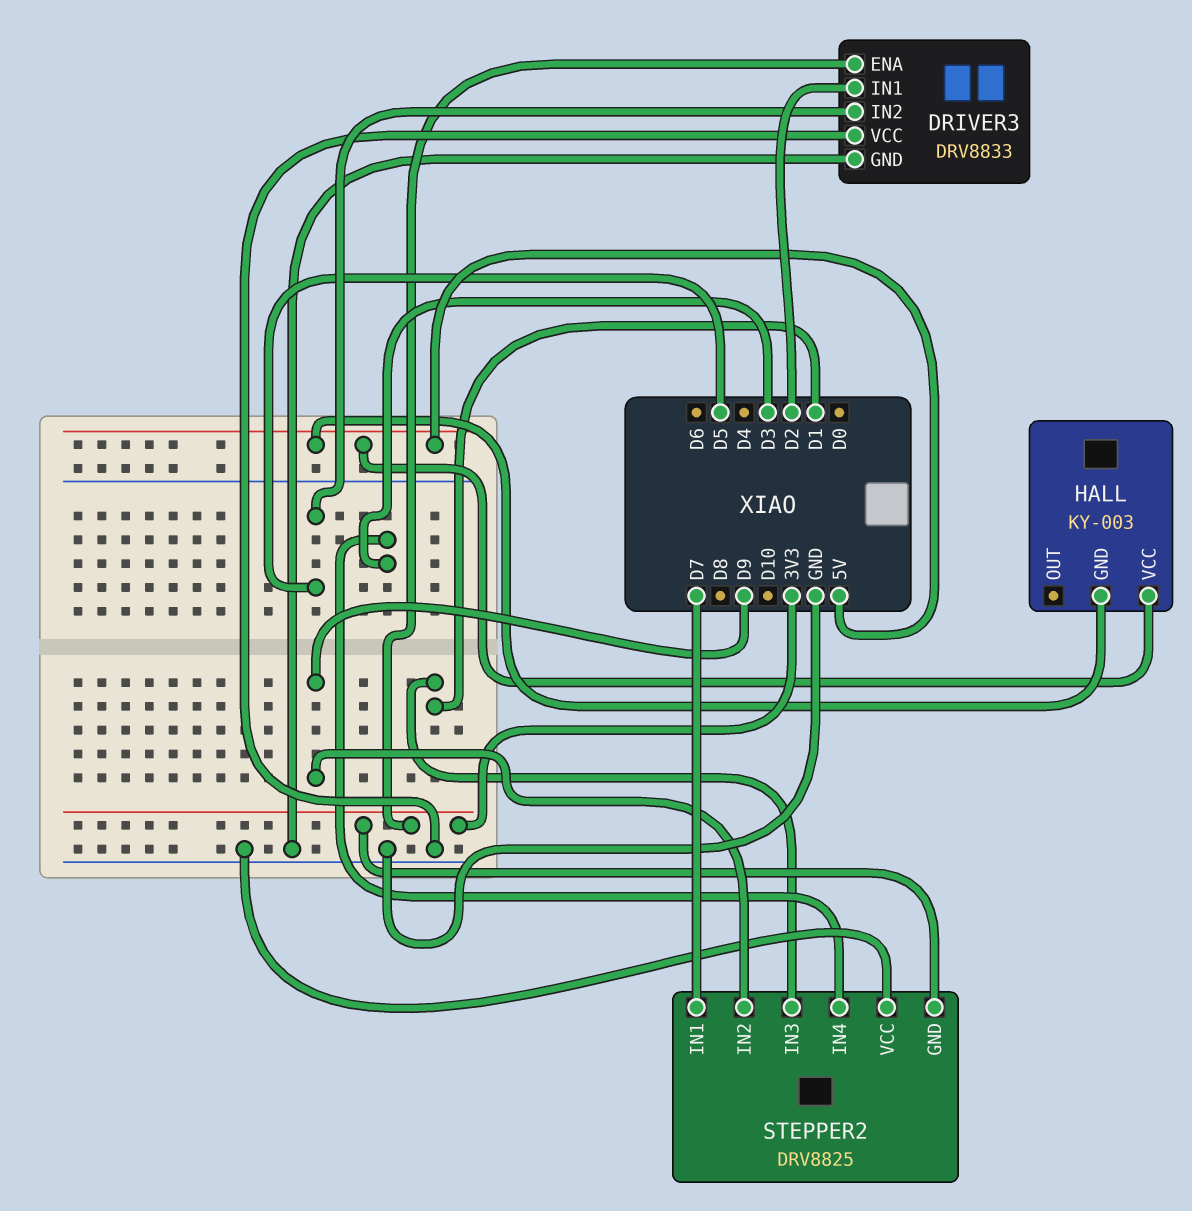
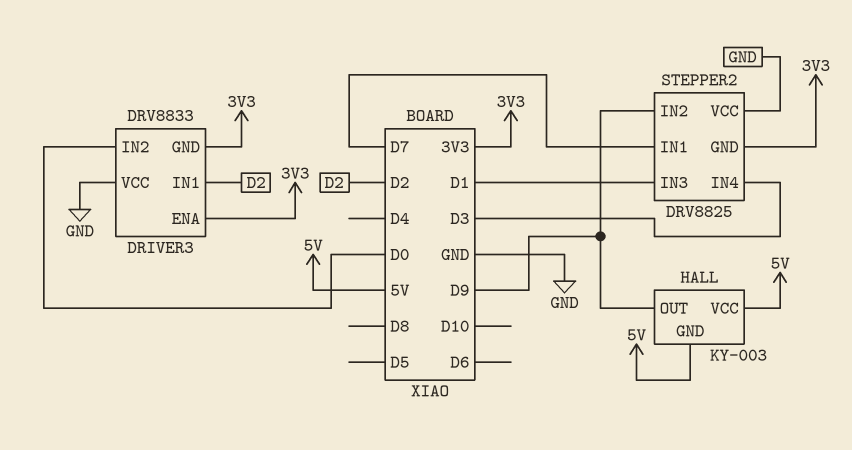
DRIVER3 pin GND: GND -> 3V3
DRIVER3 pin IN2: D5 -> D0
HALL pin OUT: none -> D9

